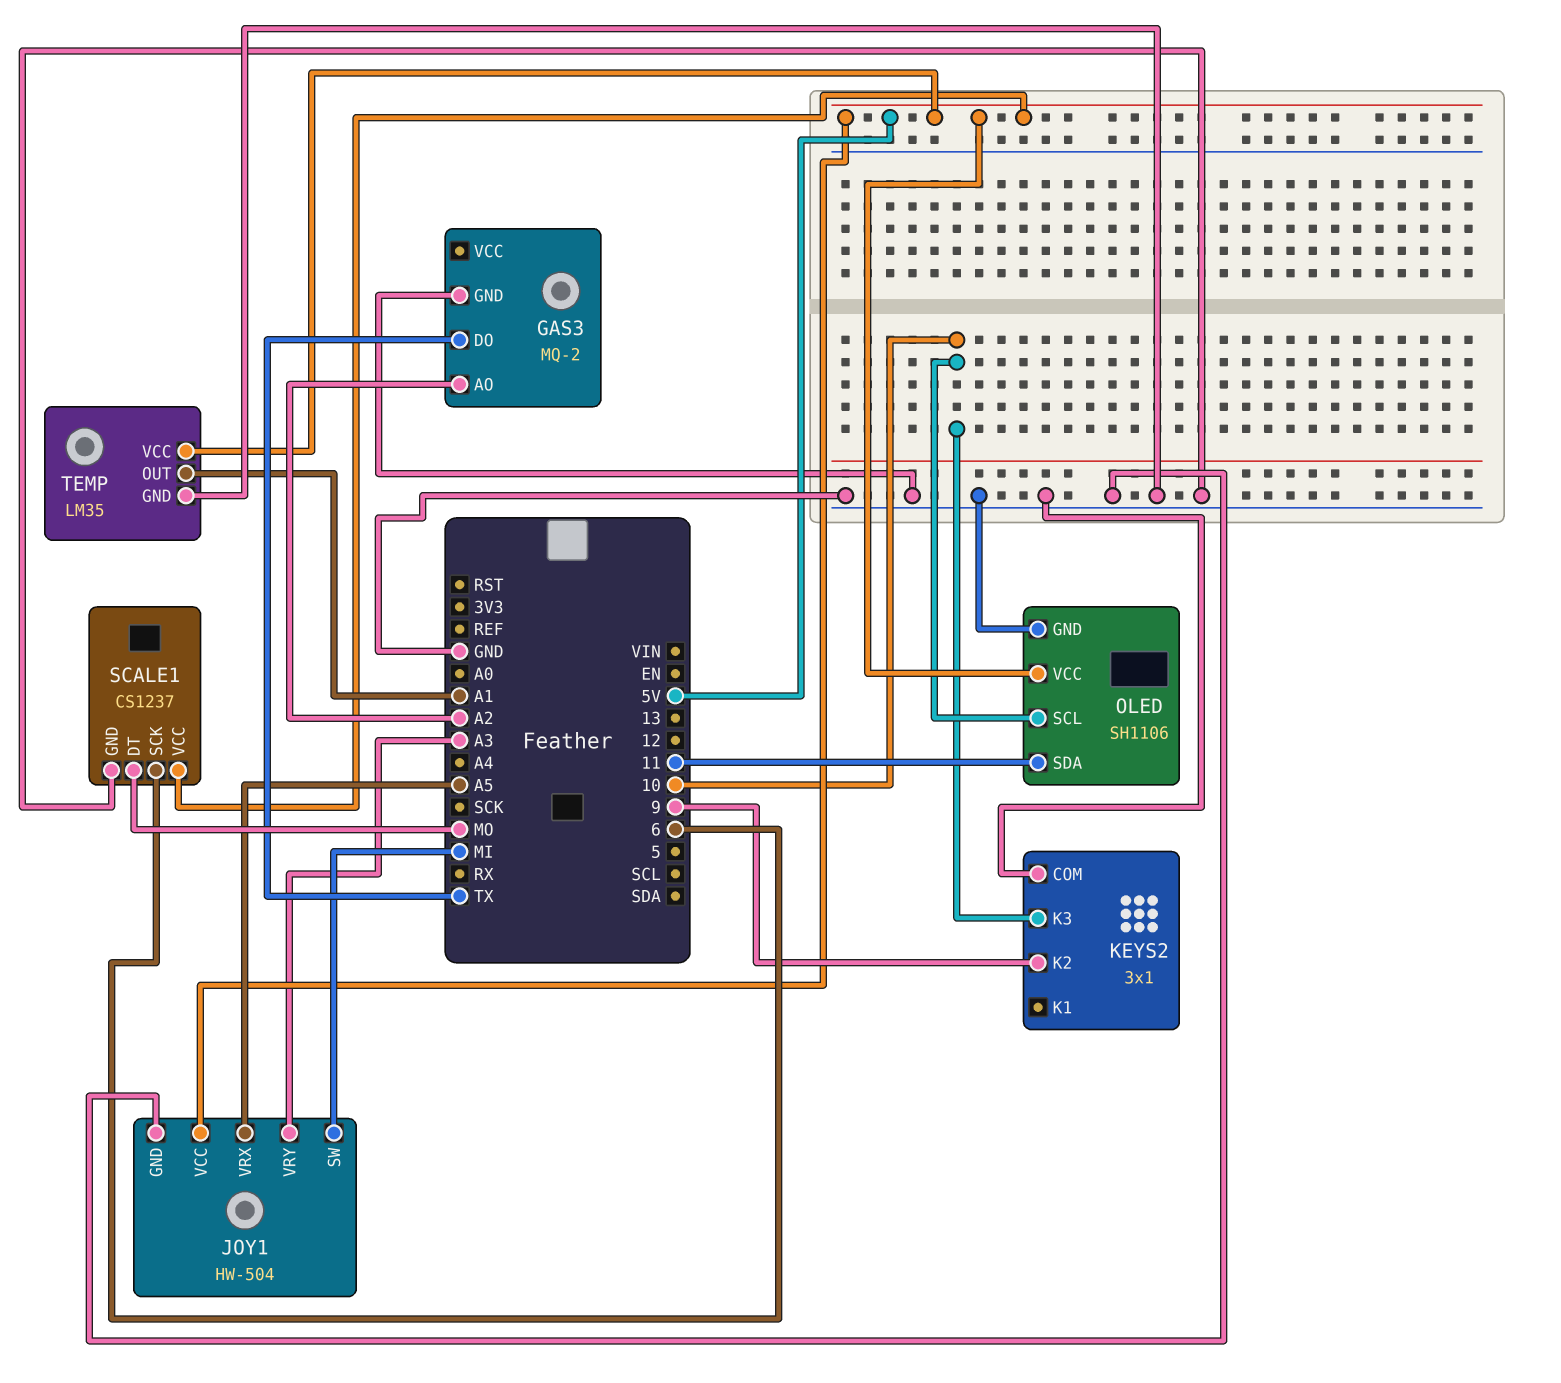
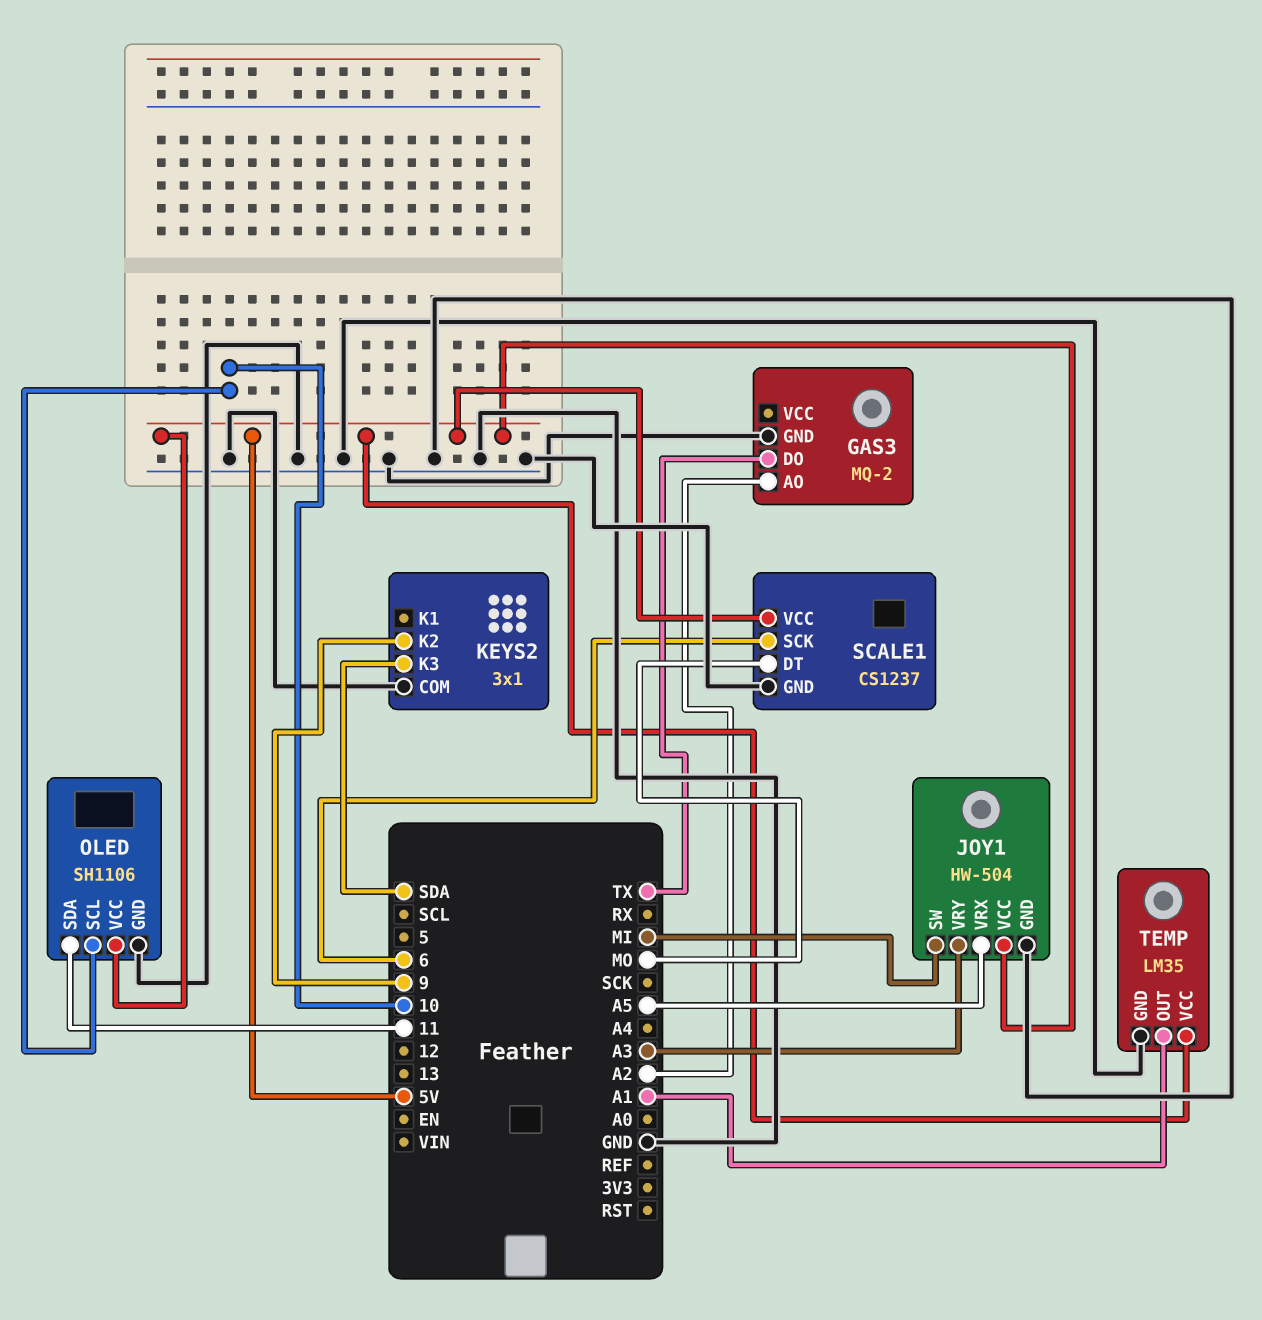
KEYS2 pin K3: 10 -> SDA

